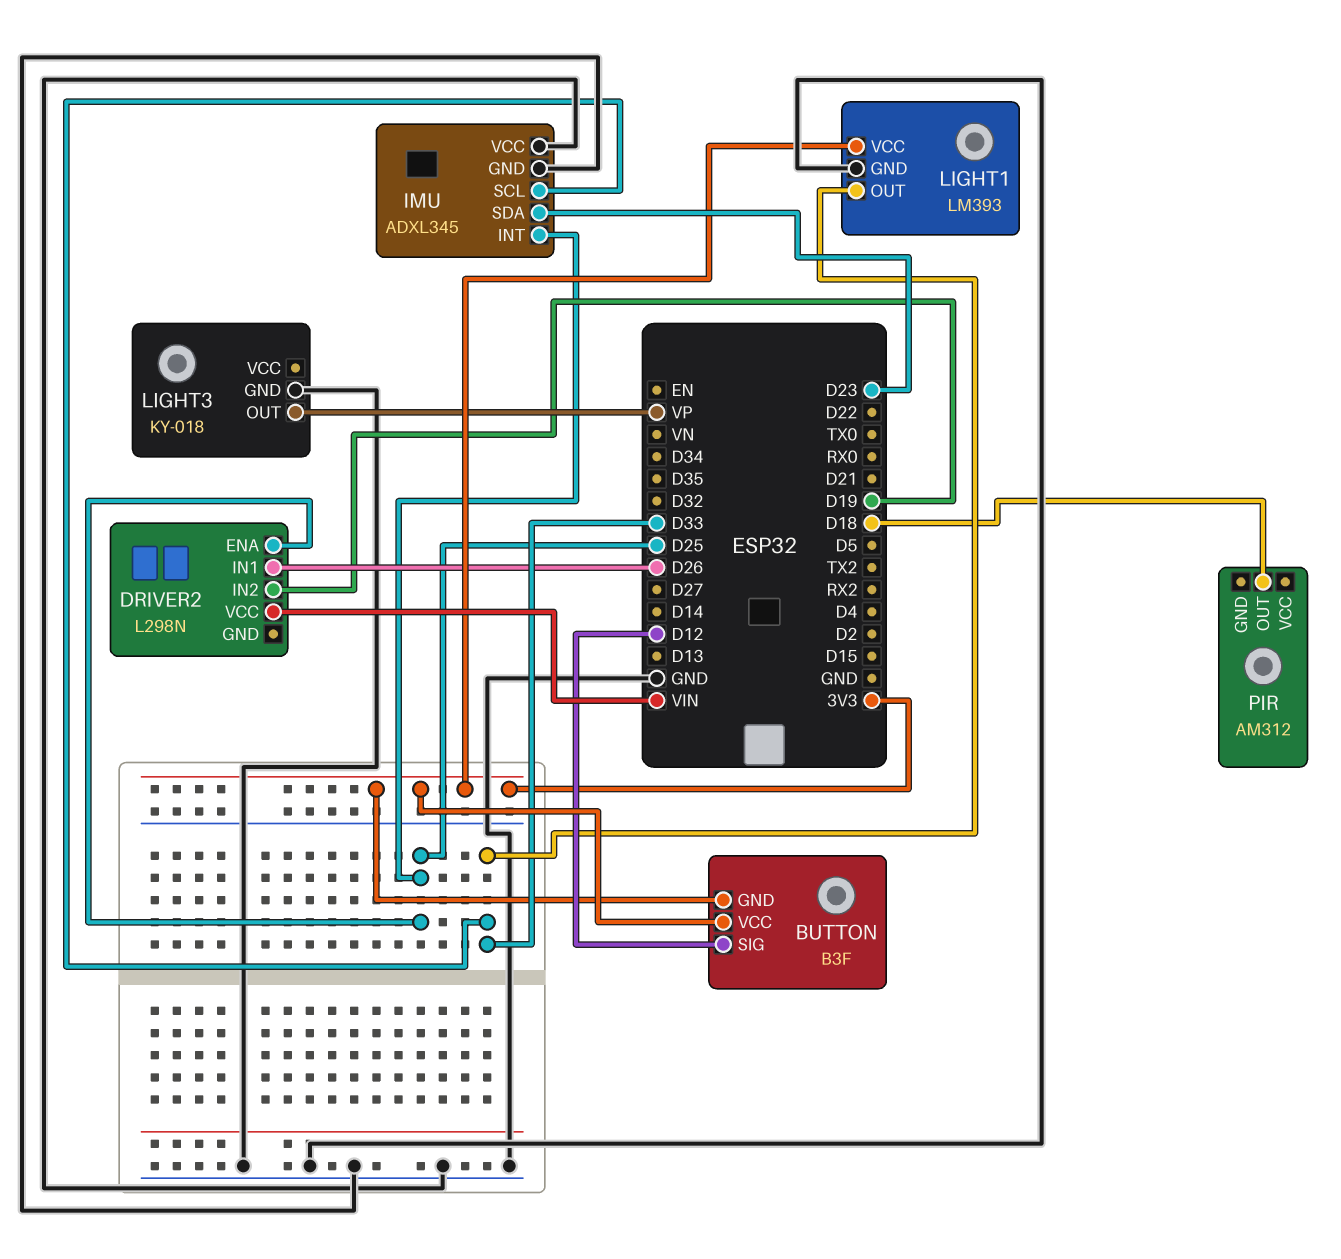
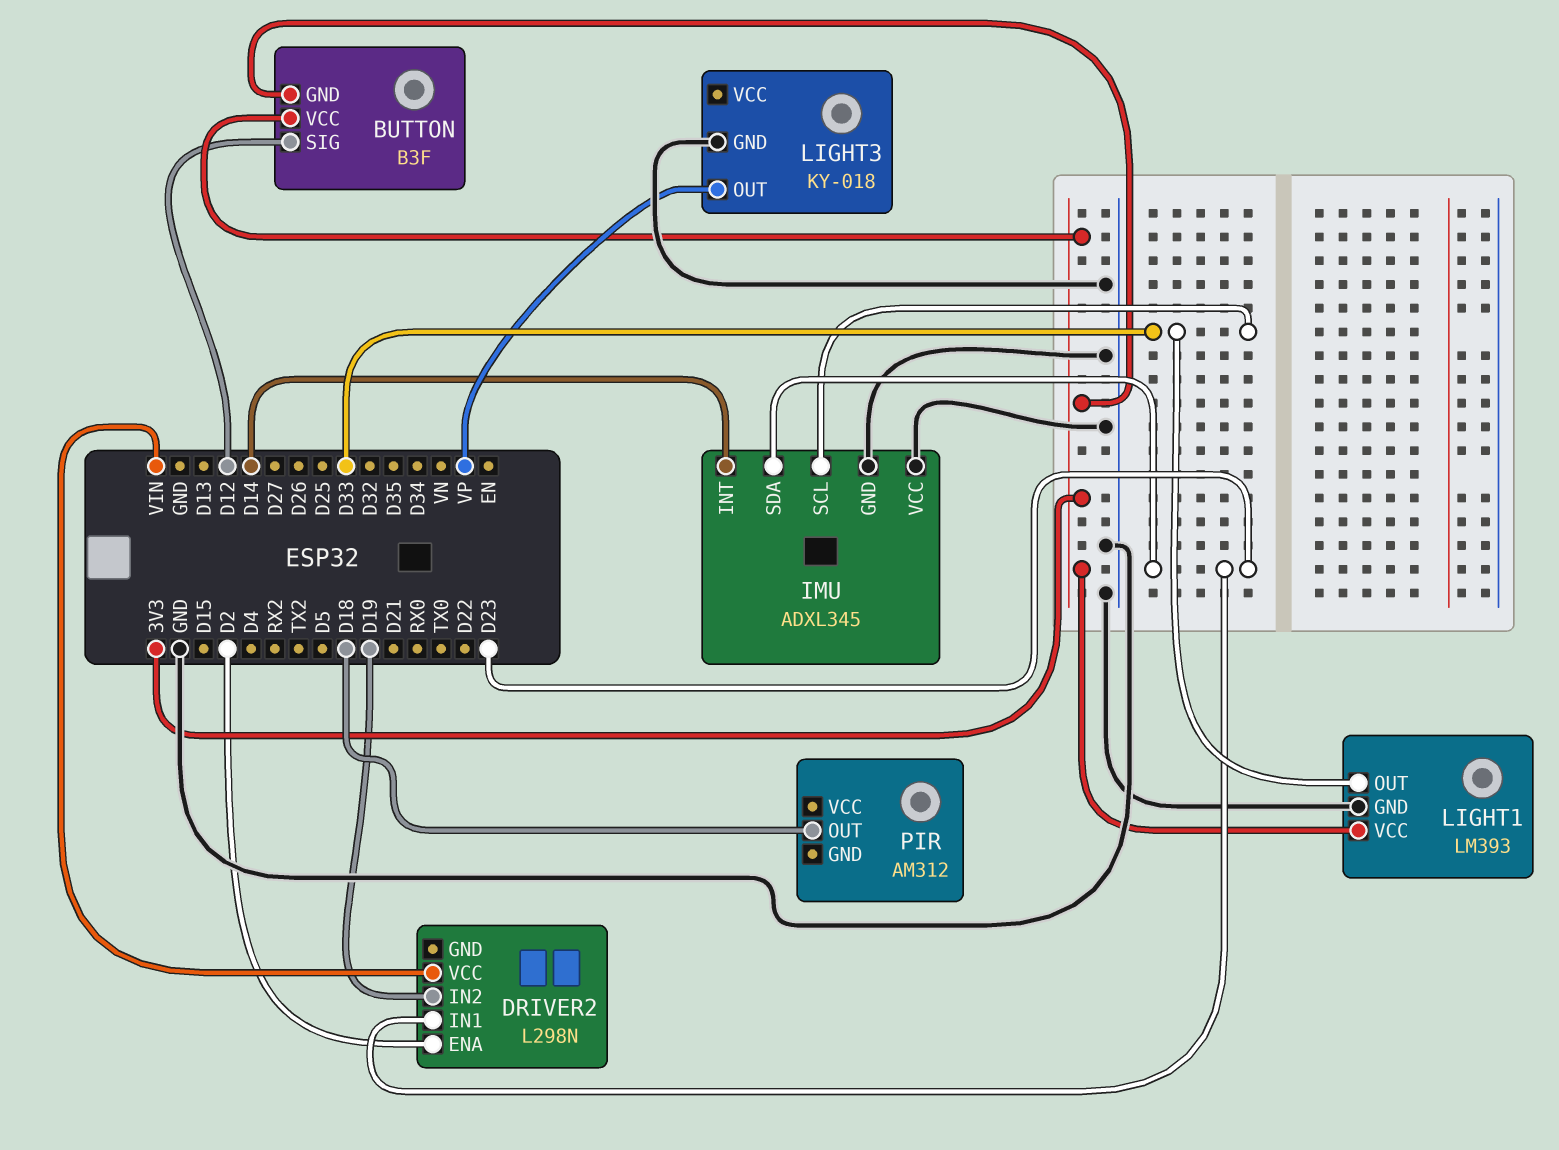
DRIVER2 pin ENA: D25 -> D2
DRIVER2 pin IN1: D26 -> D23
IMU pin INT: D25 -> D14

